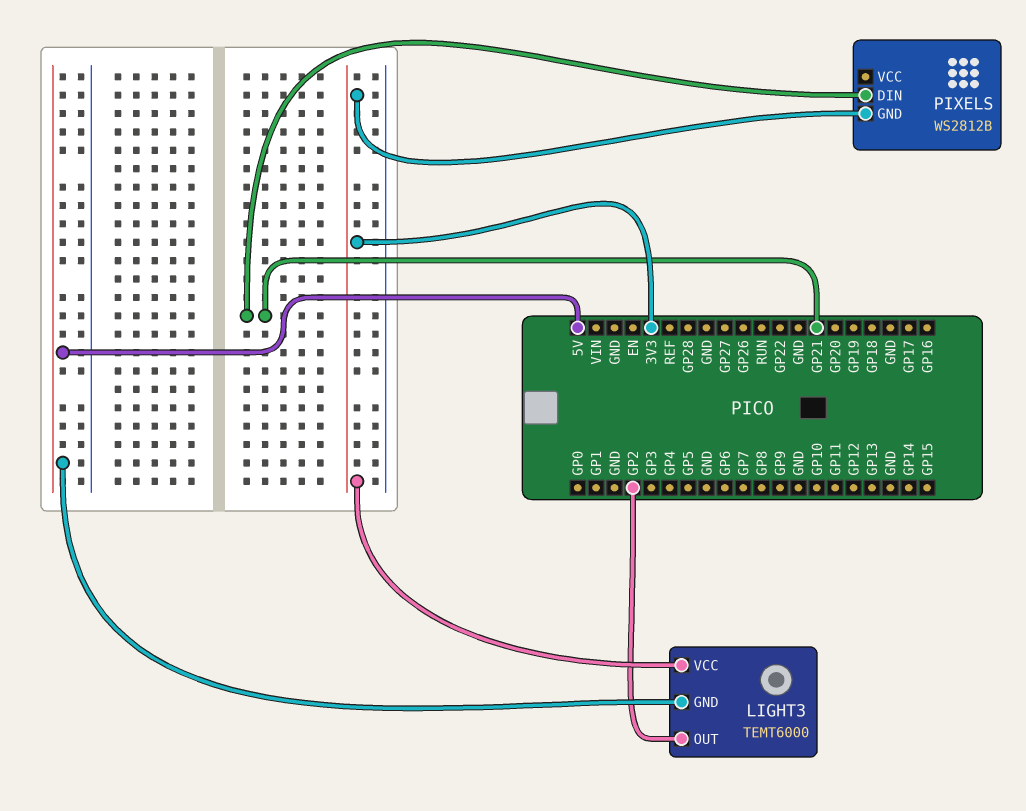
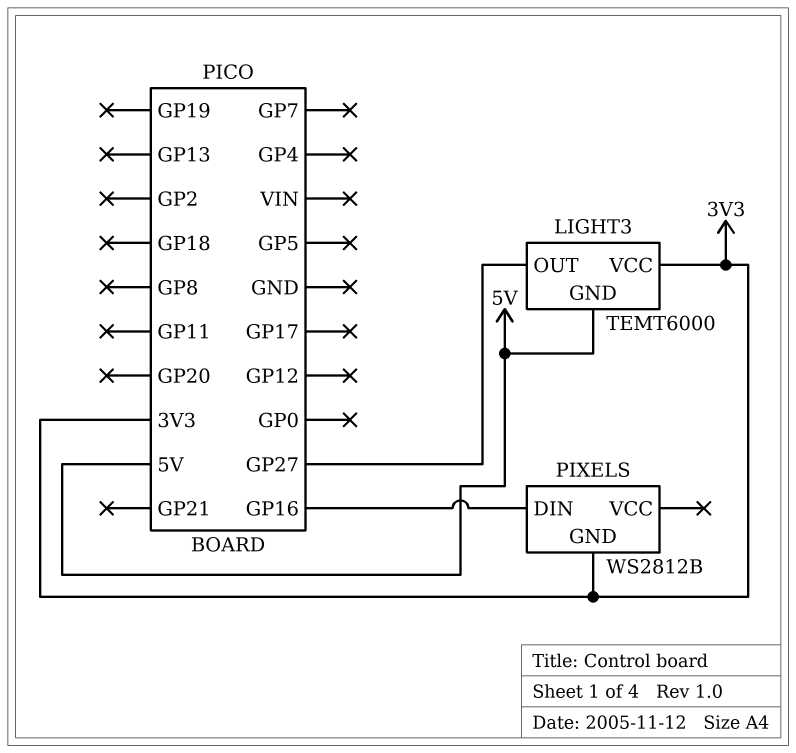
LIGHT3 pin OUT: GP2 -> GP27
PIXELS pin DIN: GP21 -> GP16

